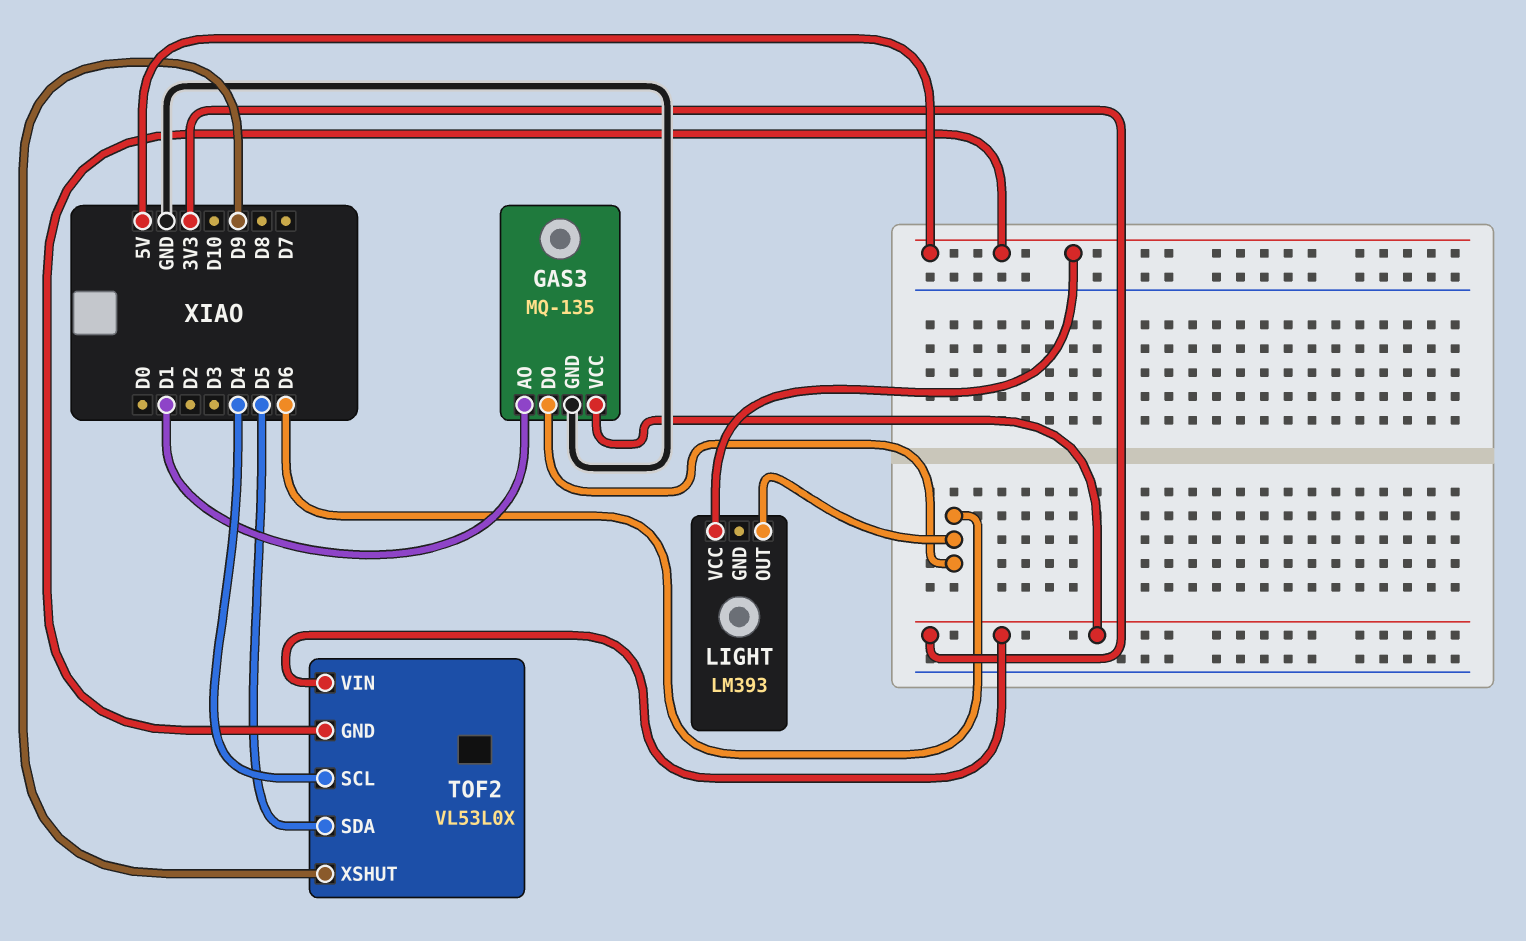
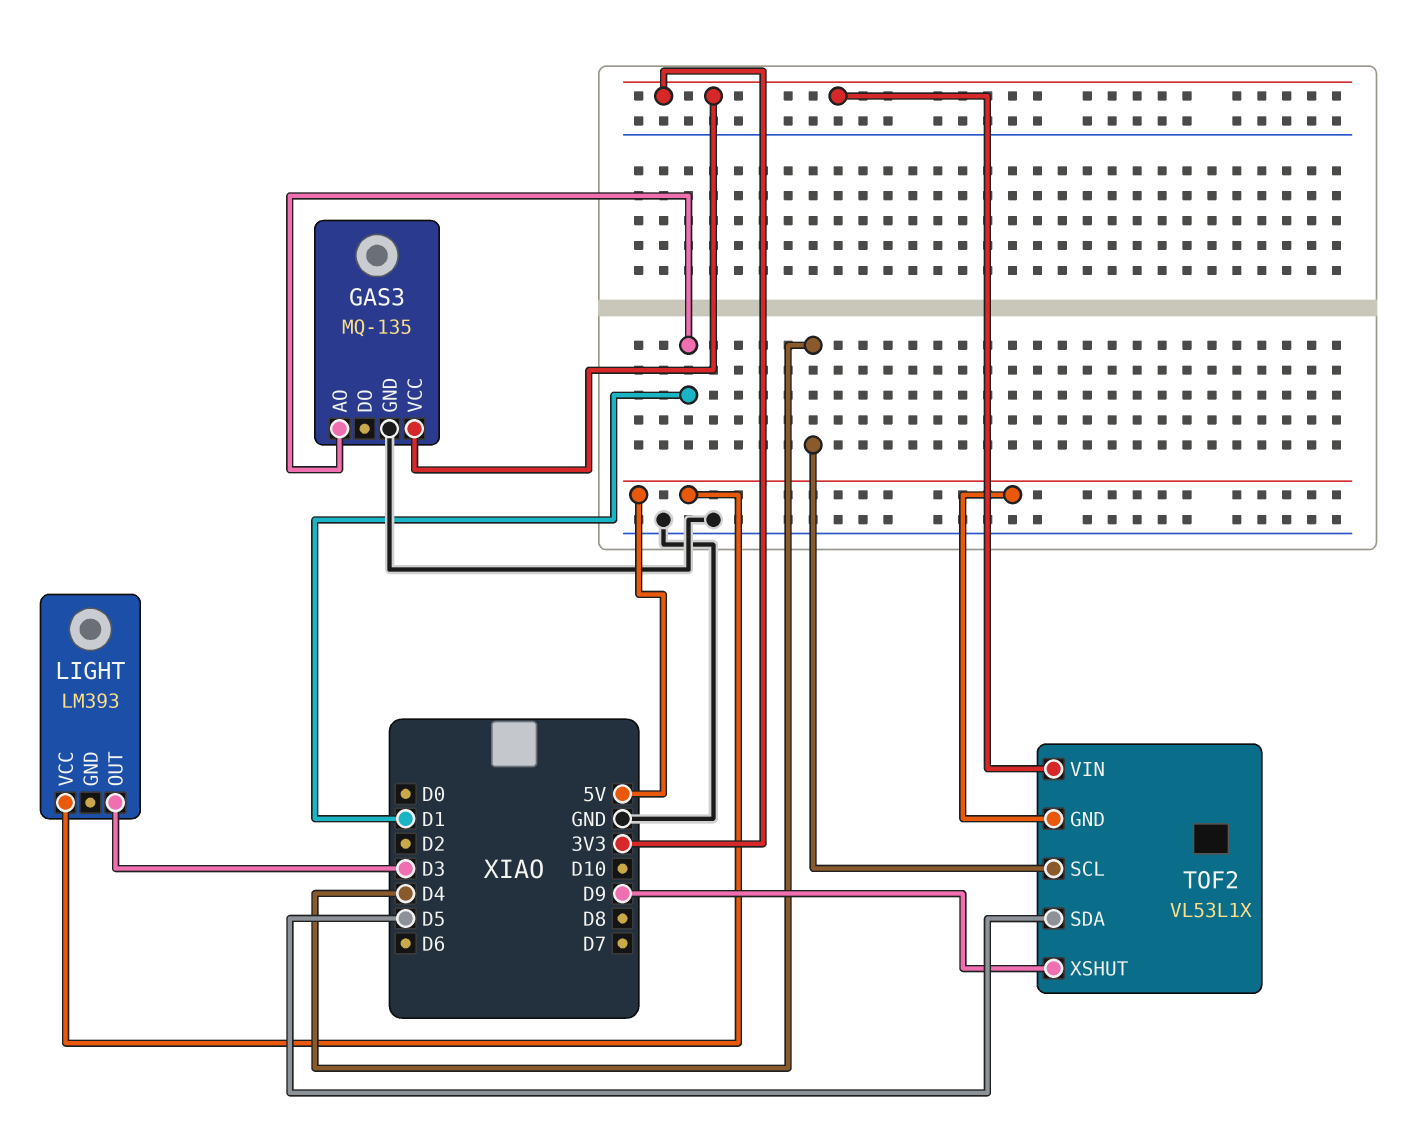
GAS3 pin DO: D6 -> none
LIGHT pin OUT: D6 -> D3
TOF2: VL53L0X -> VL53L1X

